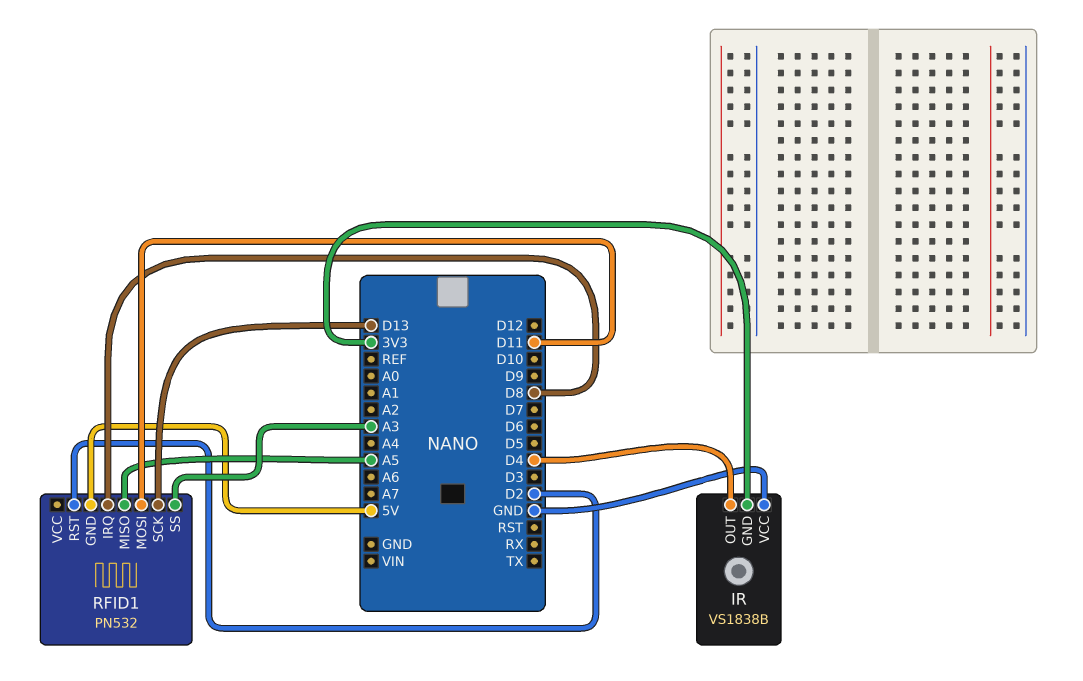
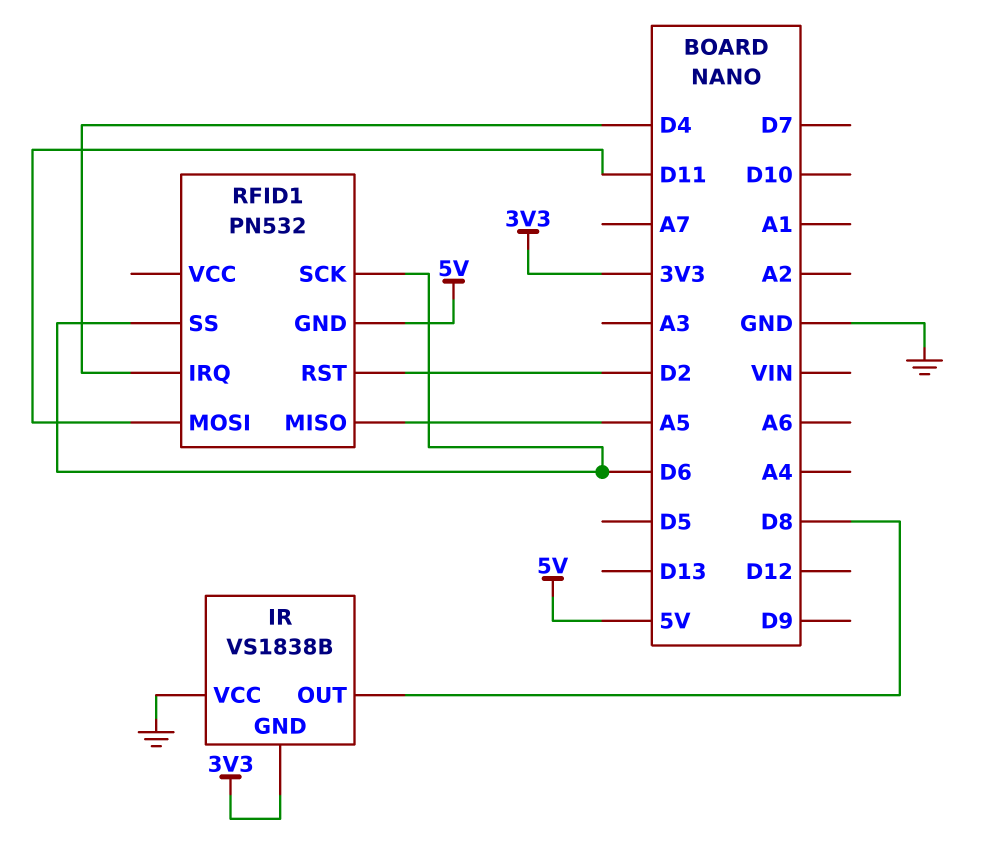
IR pin OUT: D4 -> D8
RFID1 pin IRQ: D8 -> D4
RFID1 pin SCK: D13 -> D6
RFID1 pin SS: A3 -> D6

